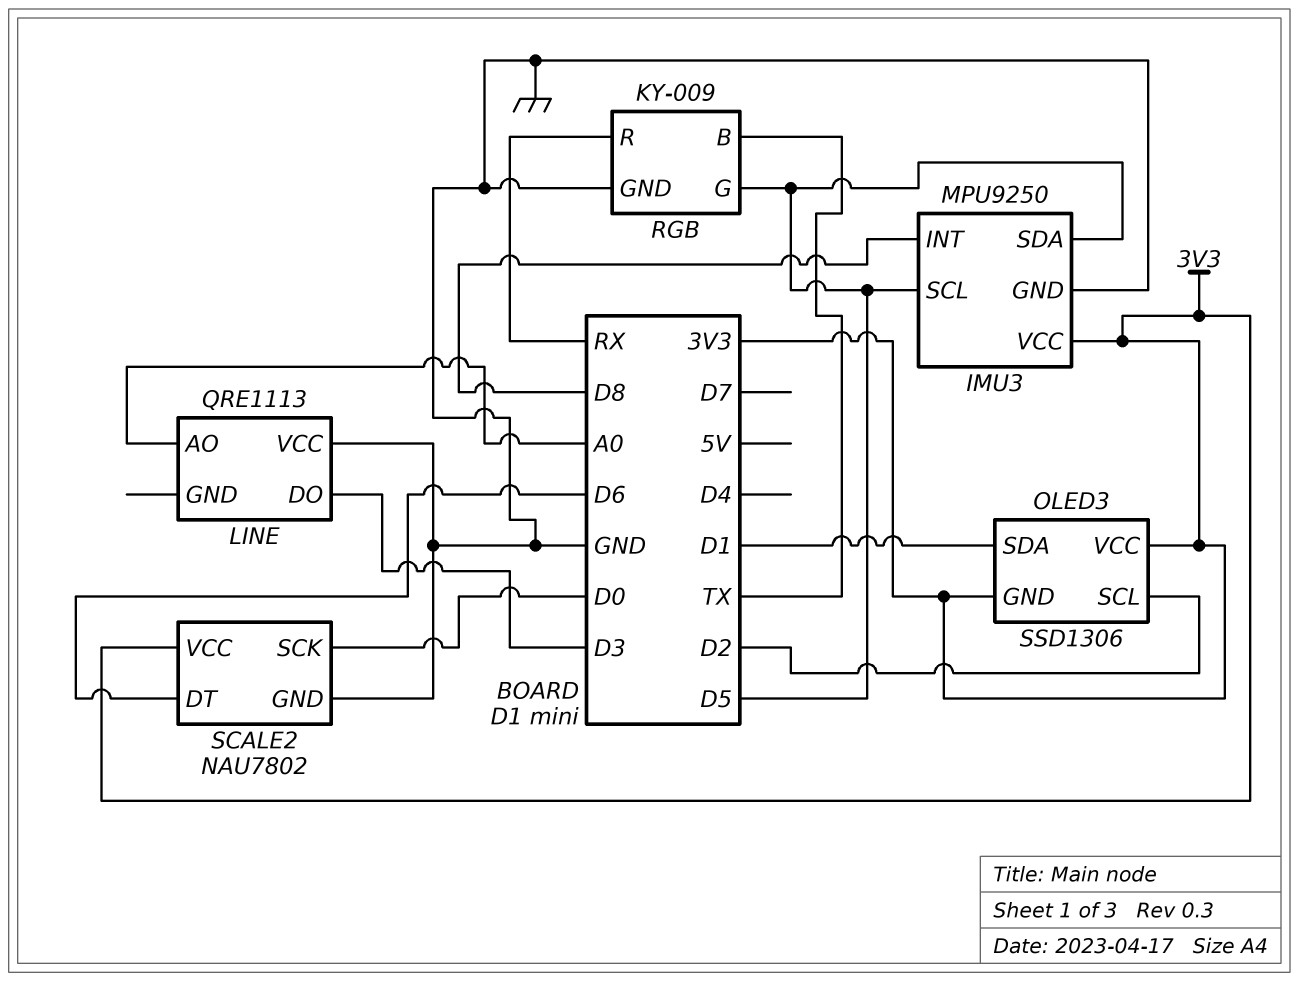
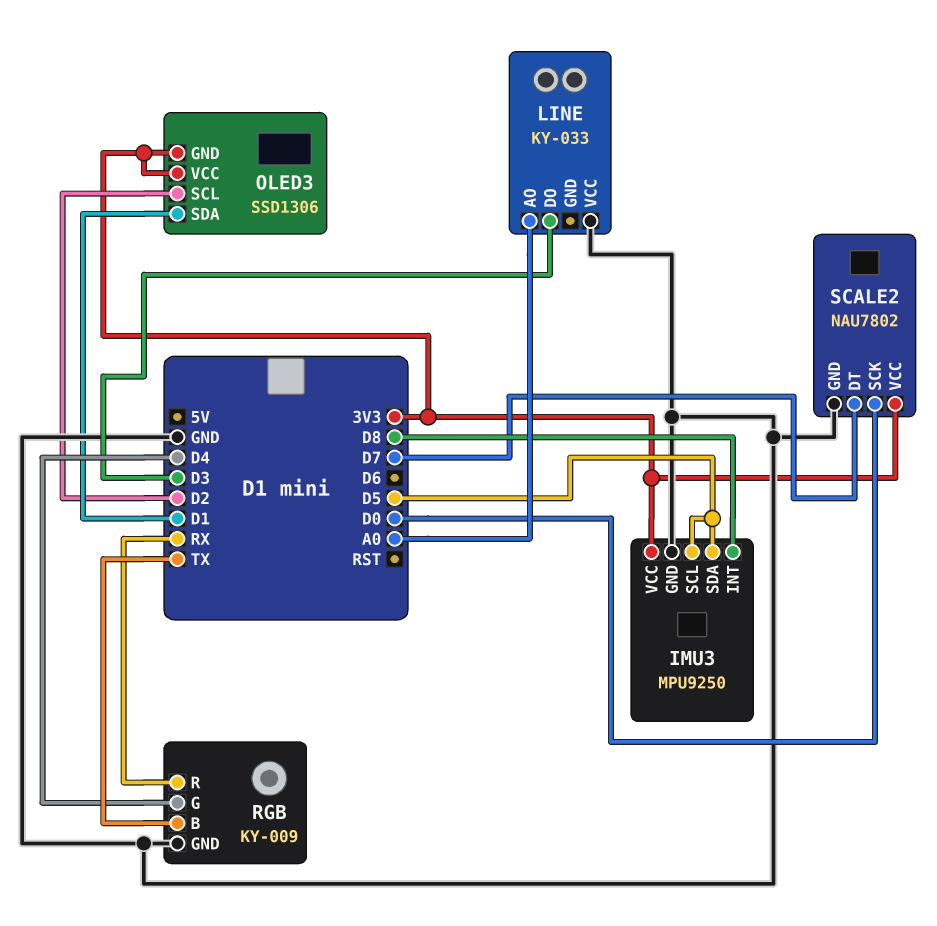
LINE: QRE1113 -> KY-033
RGB pin G: D5 -> D4
SCALE2 pin DT: D6 -> D7

